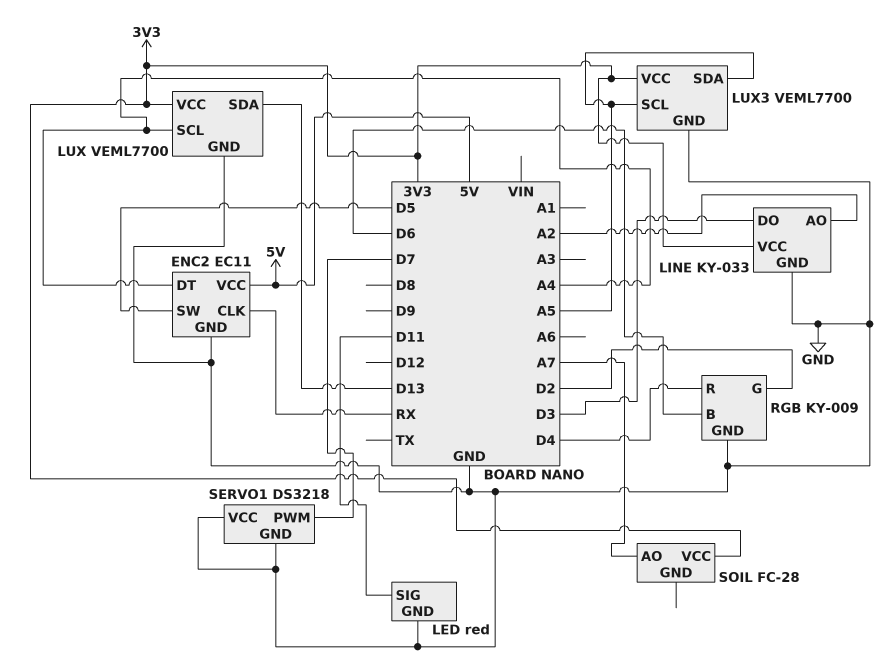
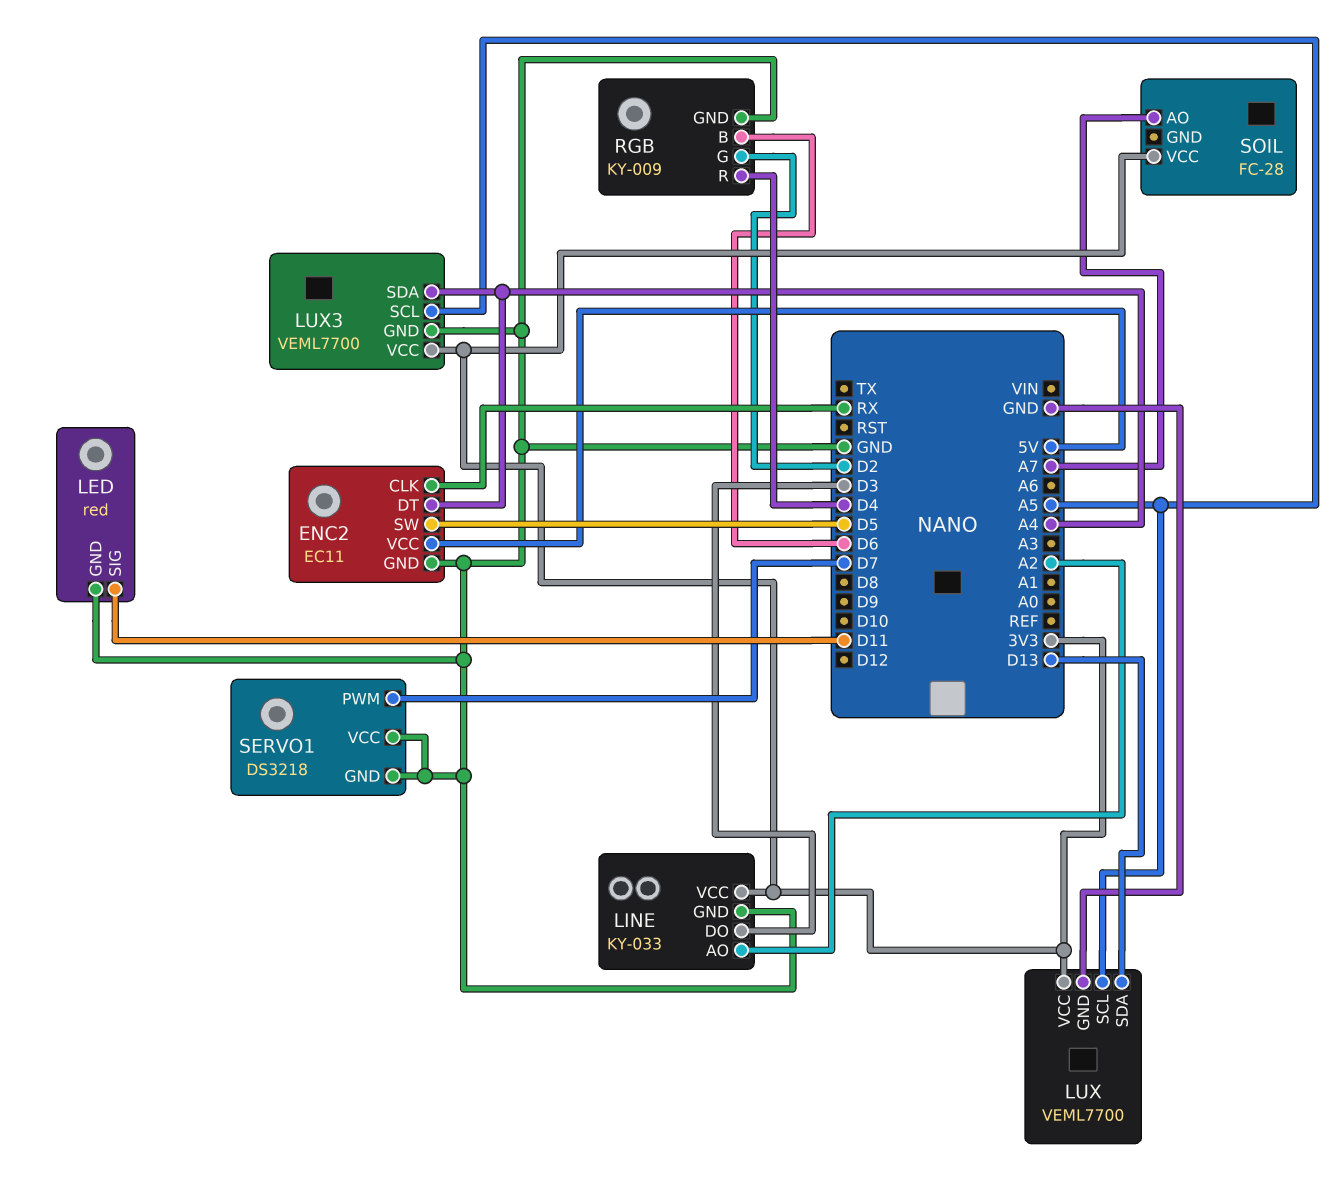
LUX pin SCL: A4 -> A5
LUX3 pin SDA: A5 -> A4

